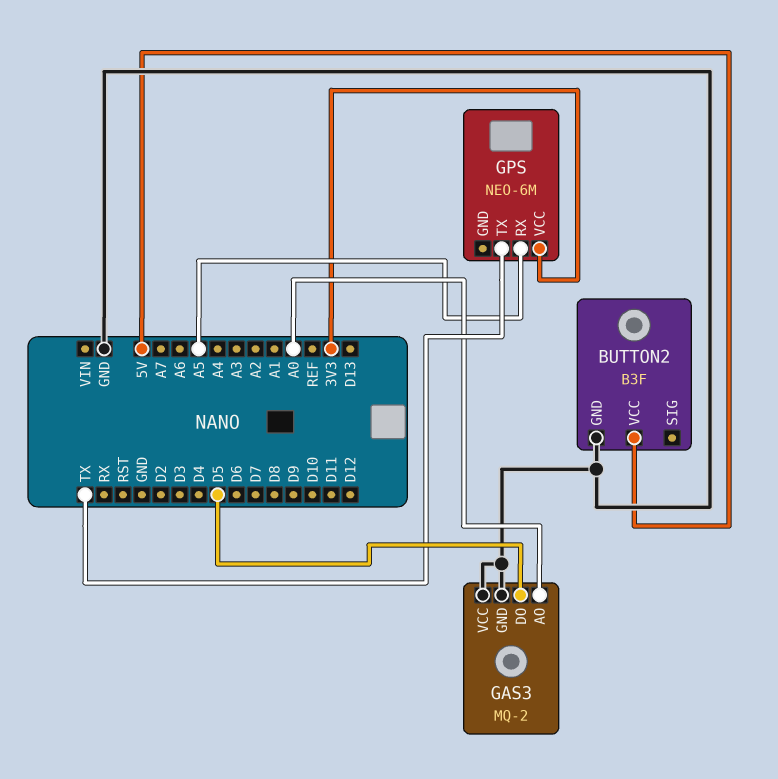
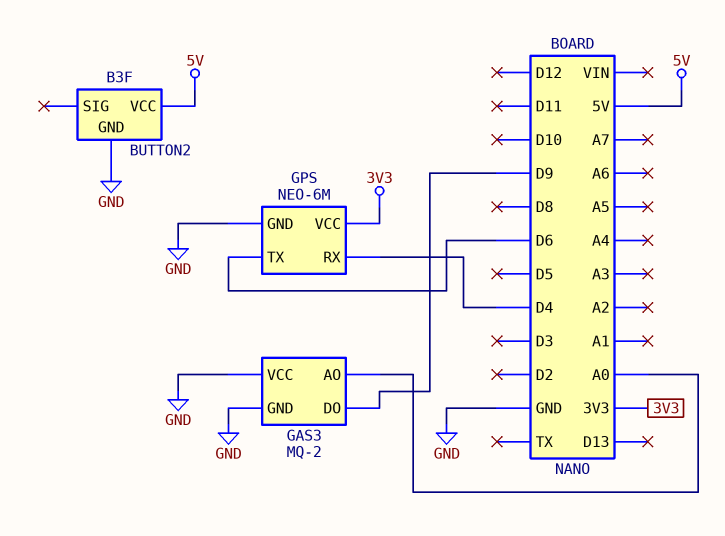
GAS3 pin DO: D5 -> D9
GPS pin GND: none -> GND
GPS pin RX: A5 -> D4
GPS pin TX: TX -> D6

